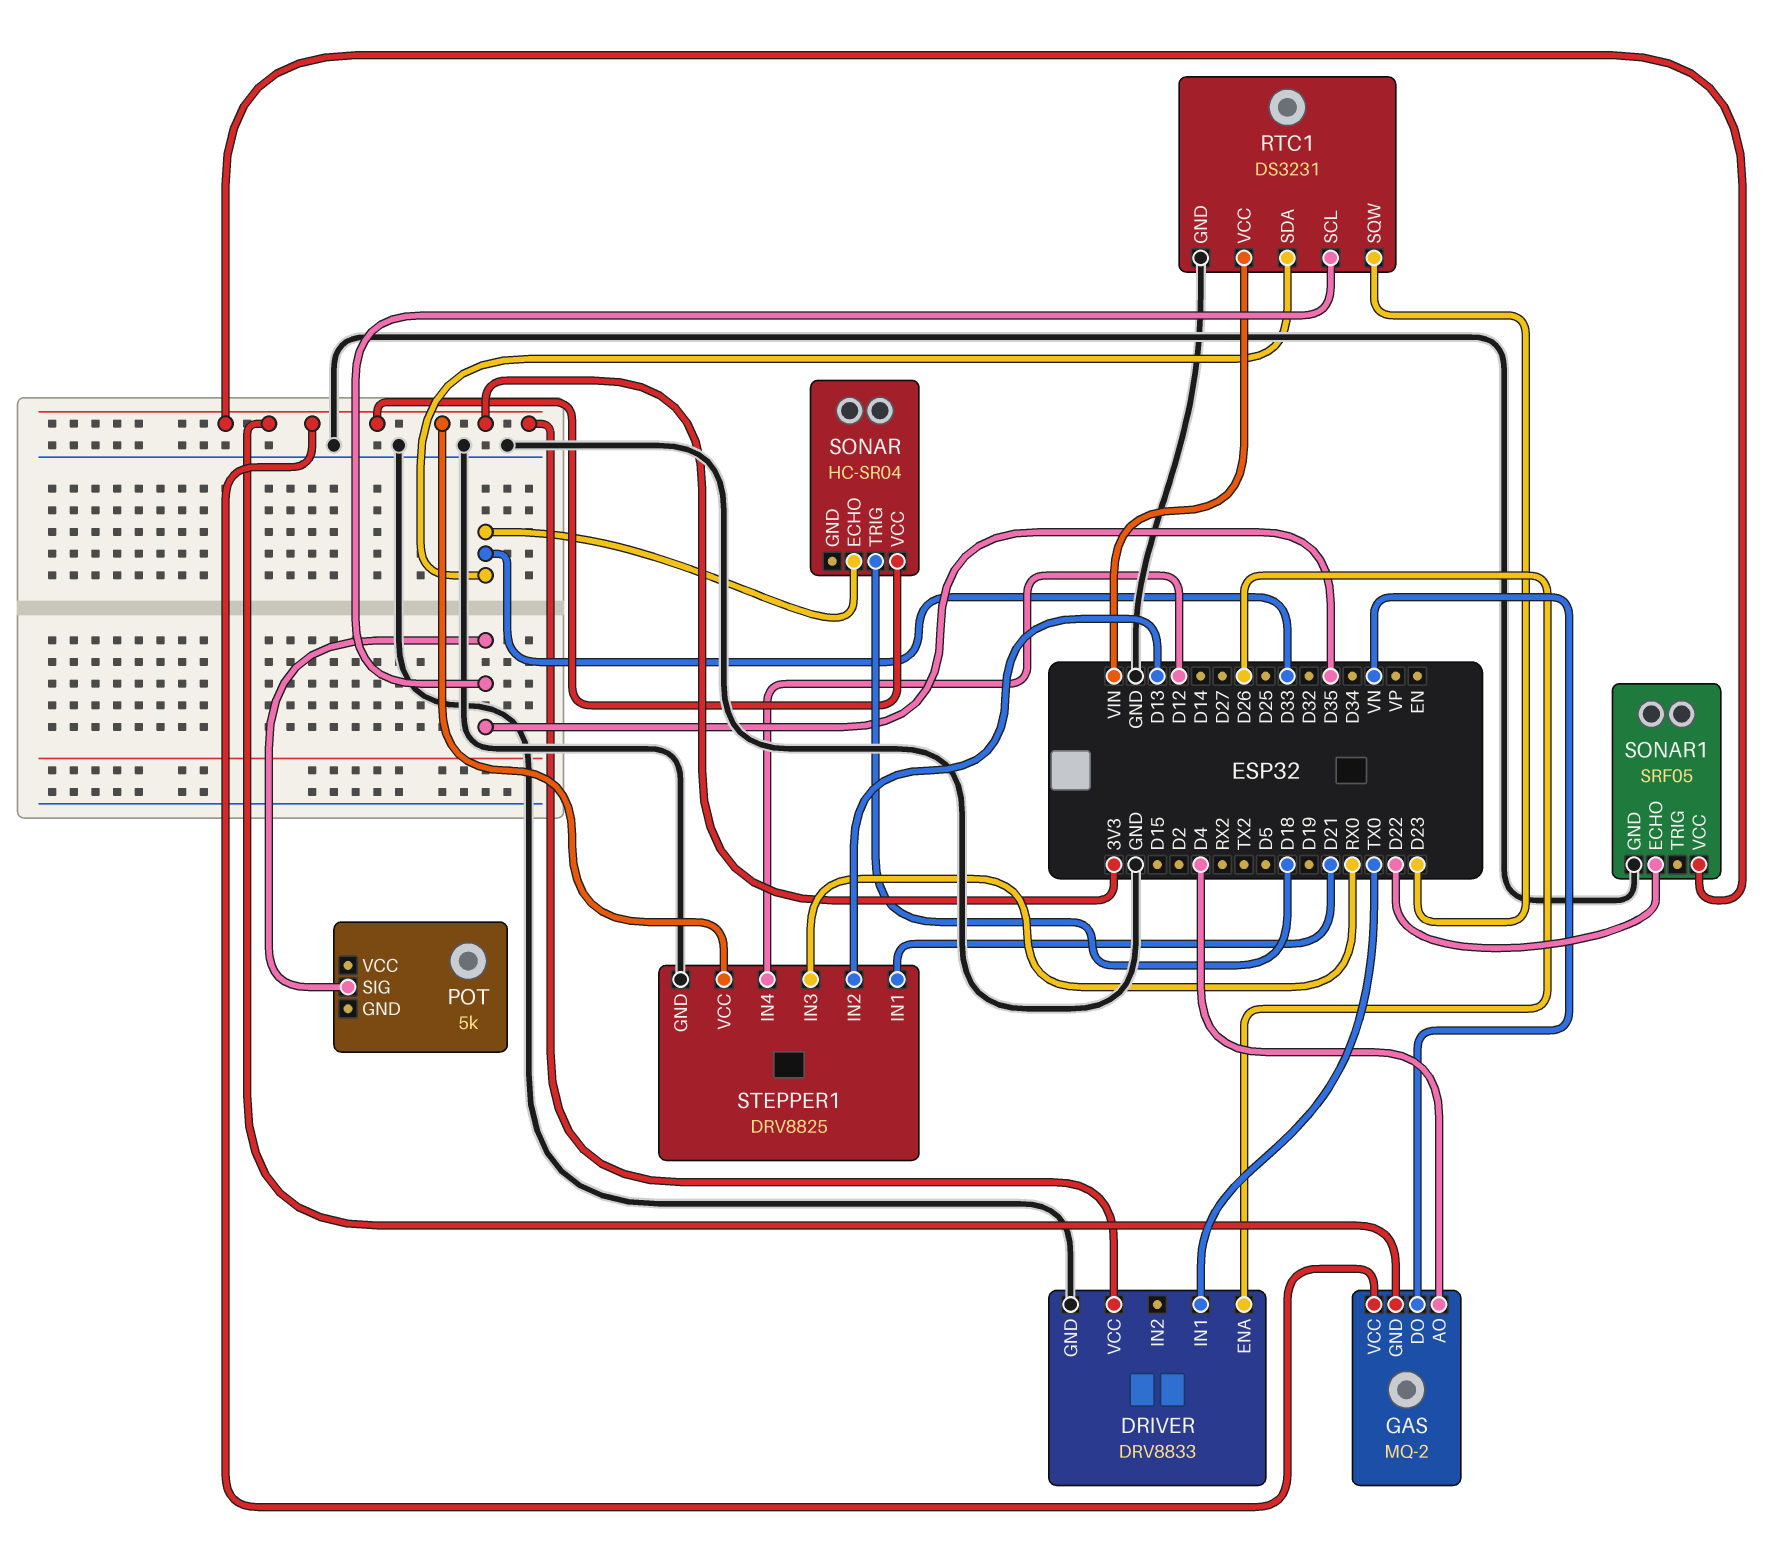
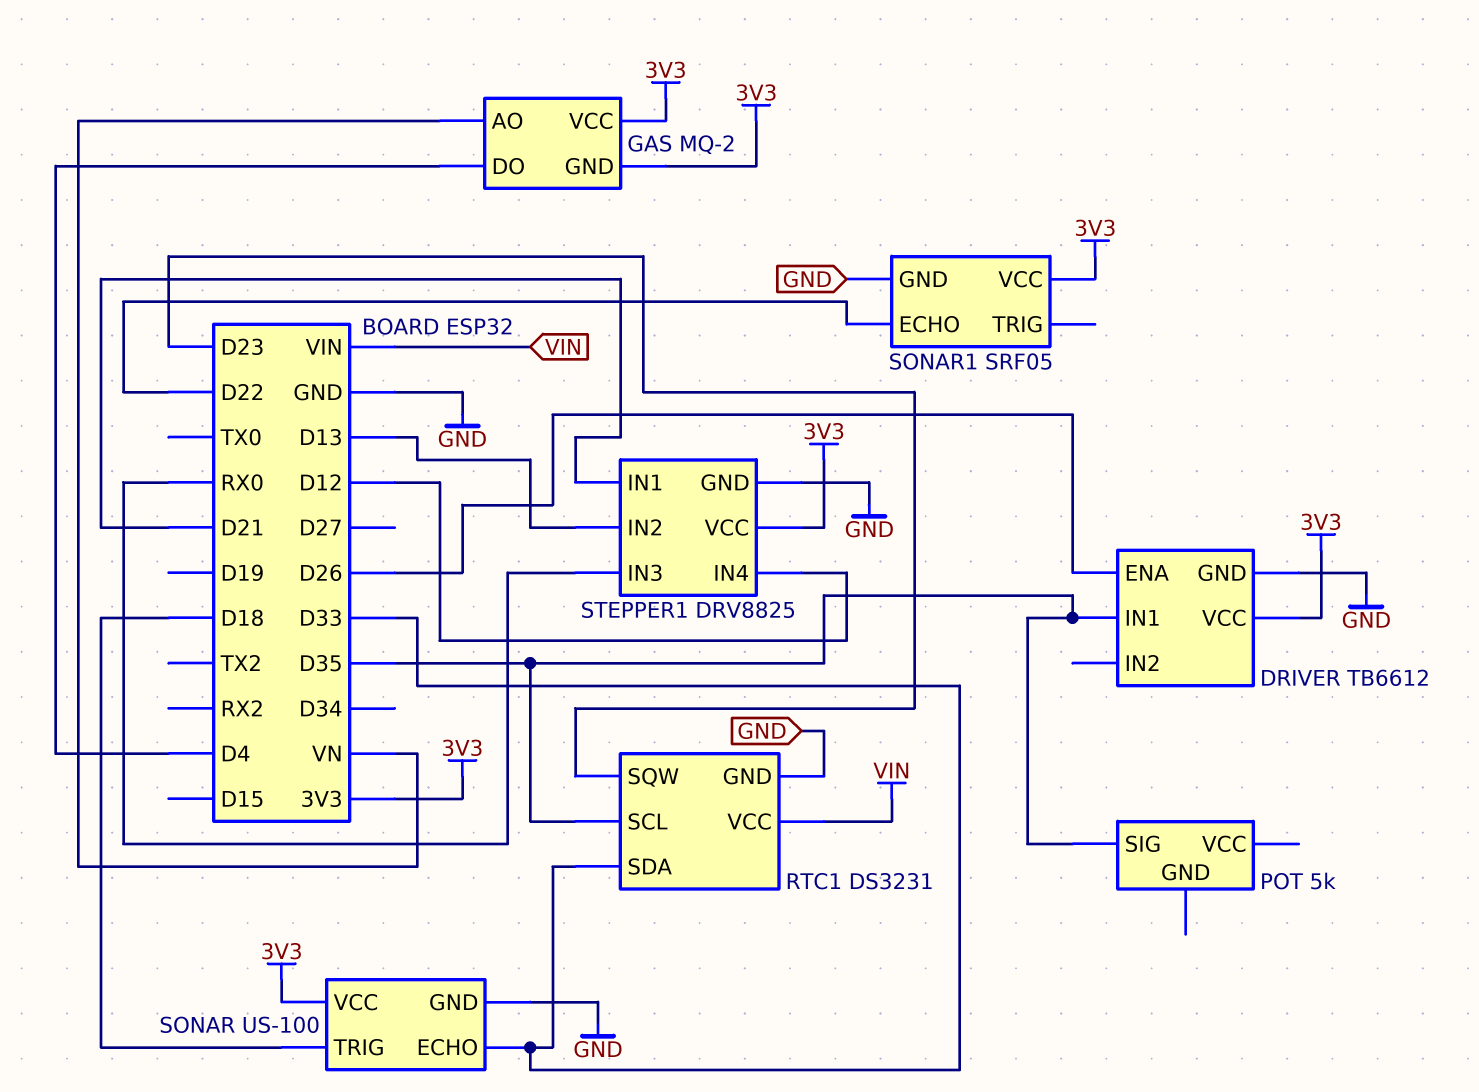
DRIVER: DRV8833 -> TB6612
DRIVER pin IN1: TX0 -> D35
GAS pin AO: D4 -> VN
GAS pin DO: VN -> D4
SONAR: HC-SR04 -> US-100
SONAR pin GND: none -> GND

